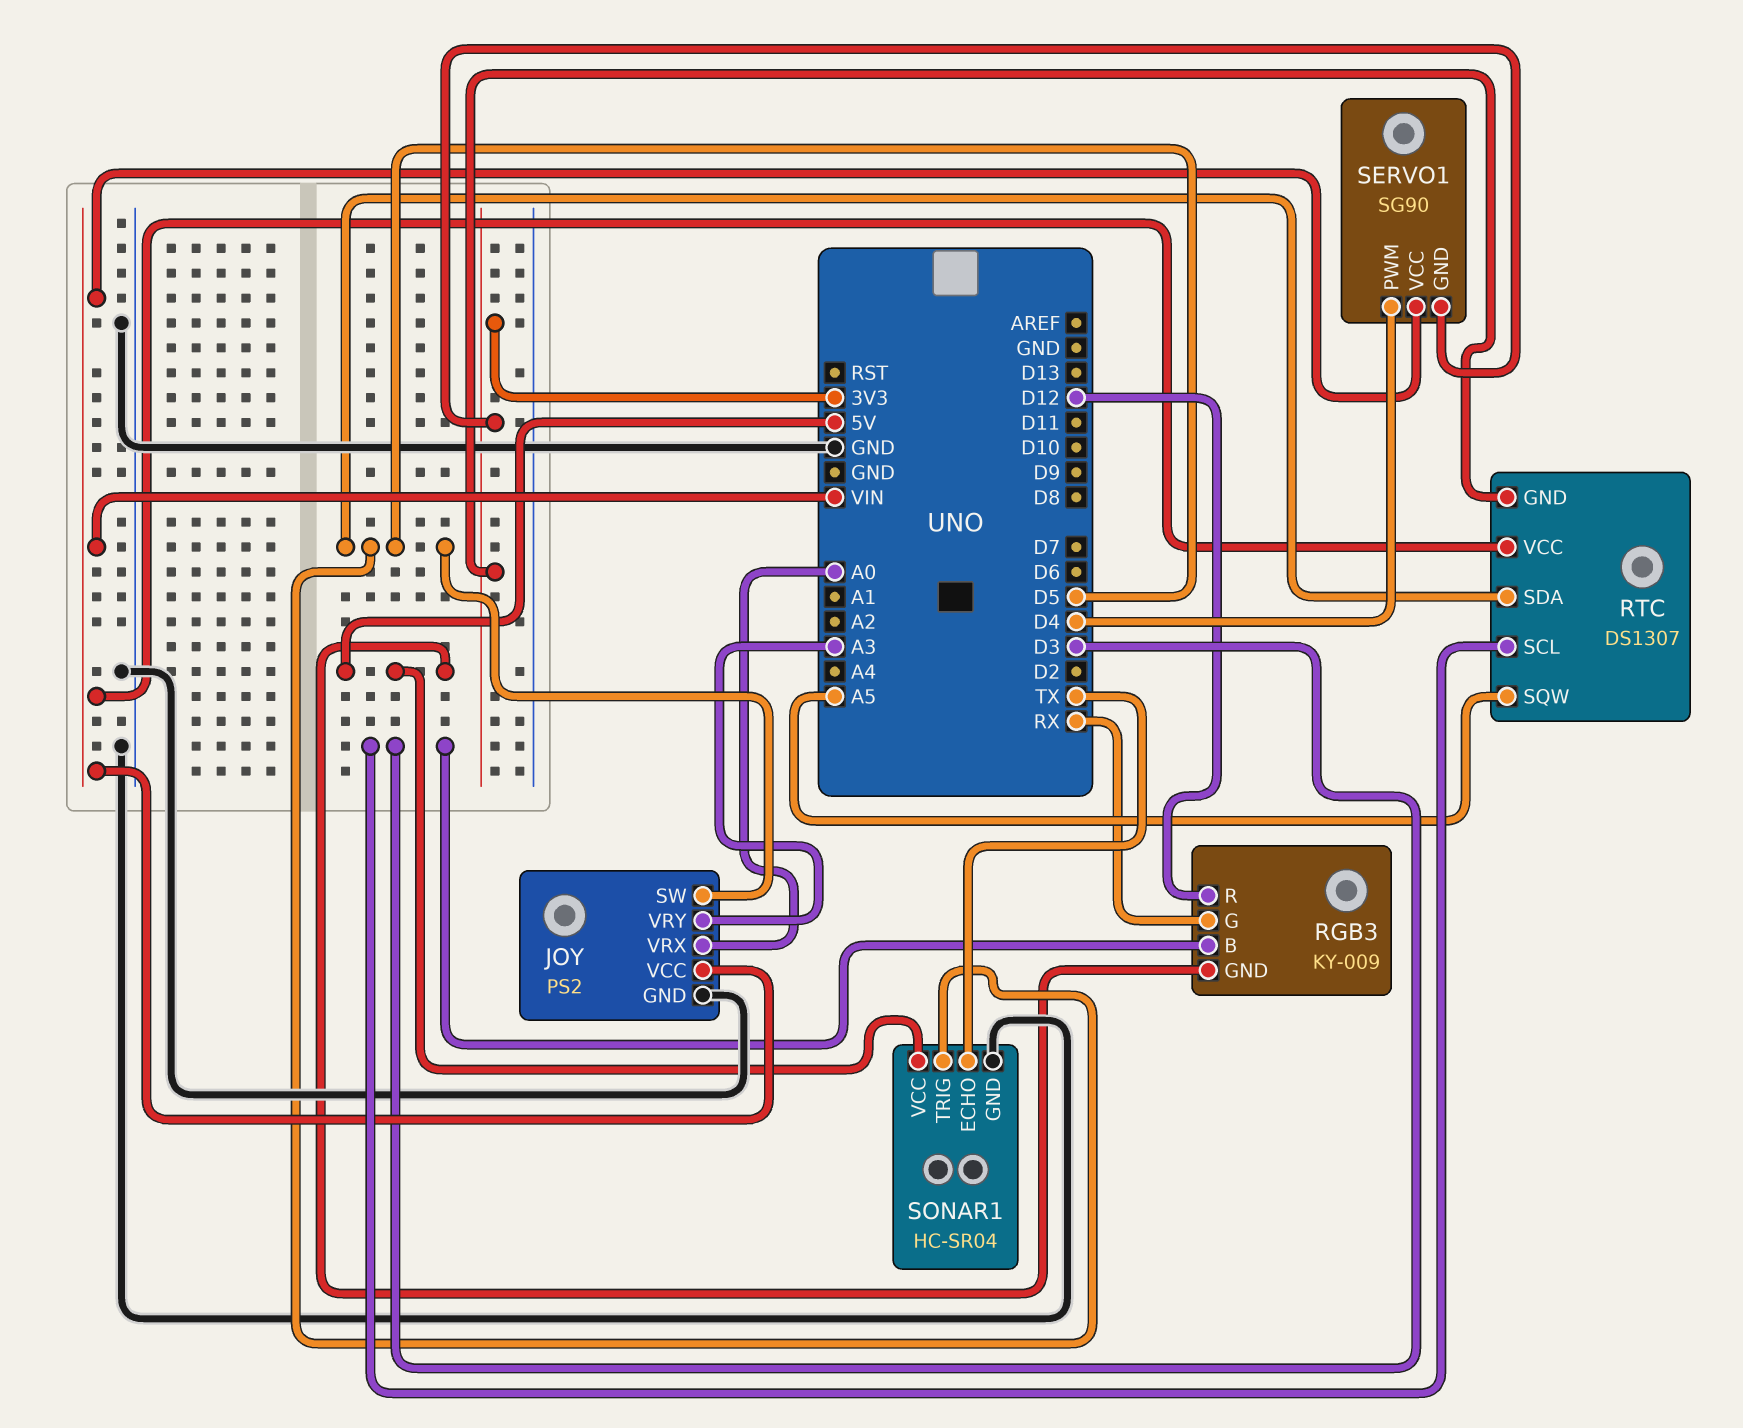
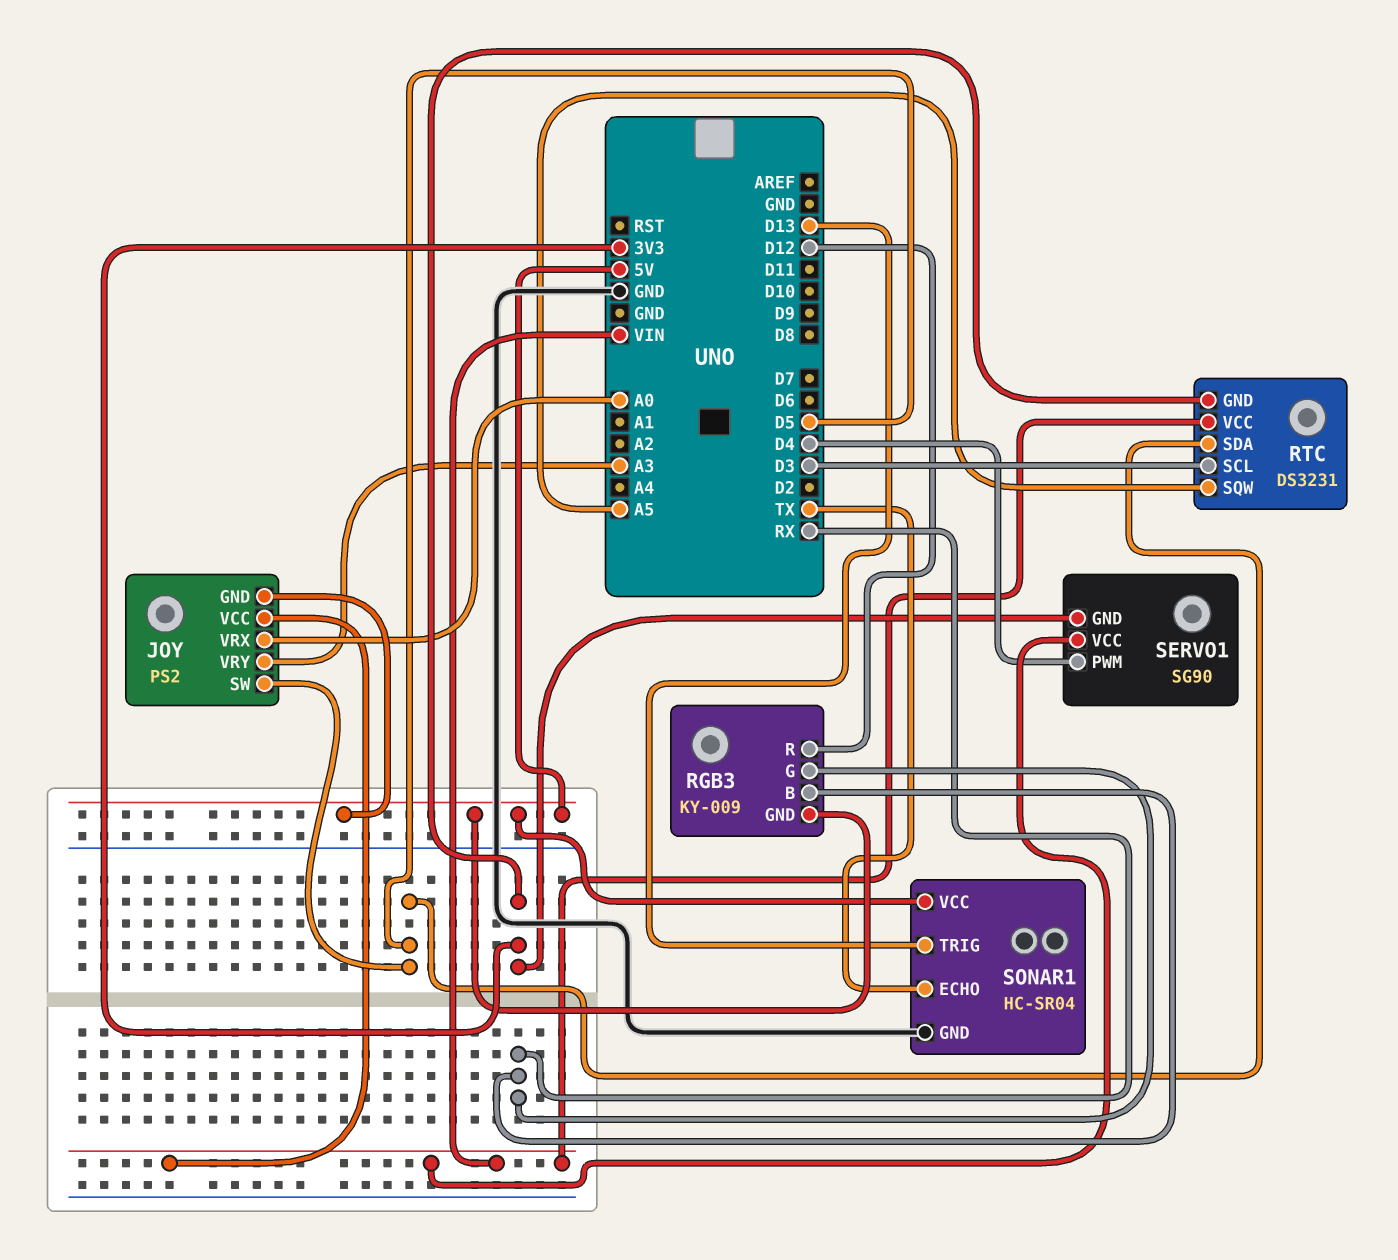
JOY pin GND: GND -> 5V
RGB3 pin B: D3 -> RX
RTC: DS1307 -> DS3231
SONAR1 pin TRIG: D5 -> D13

